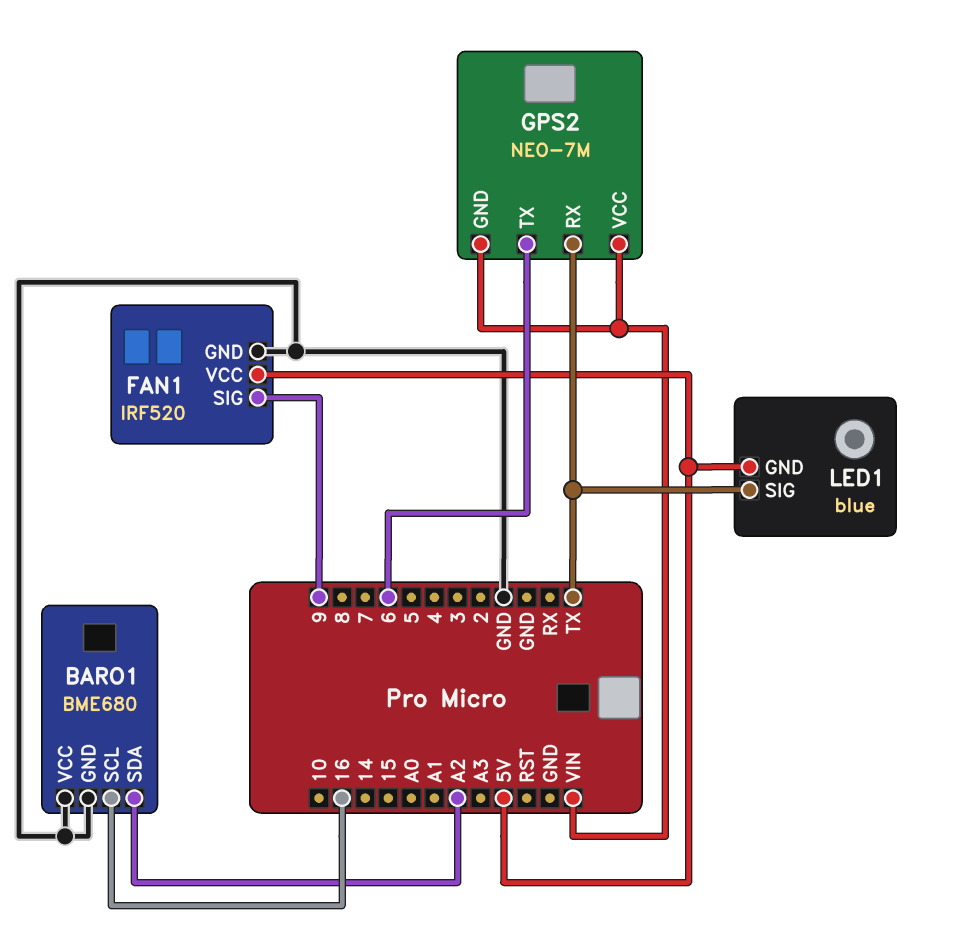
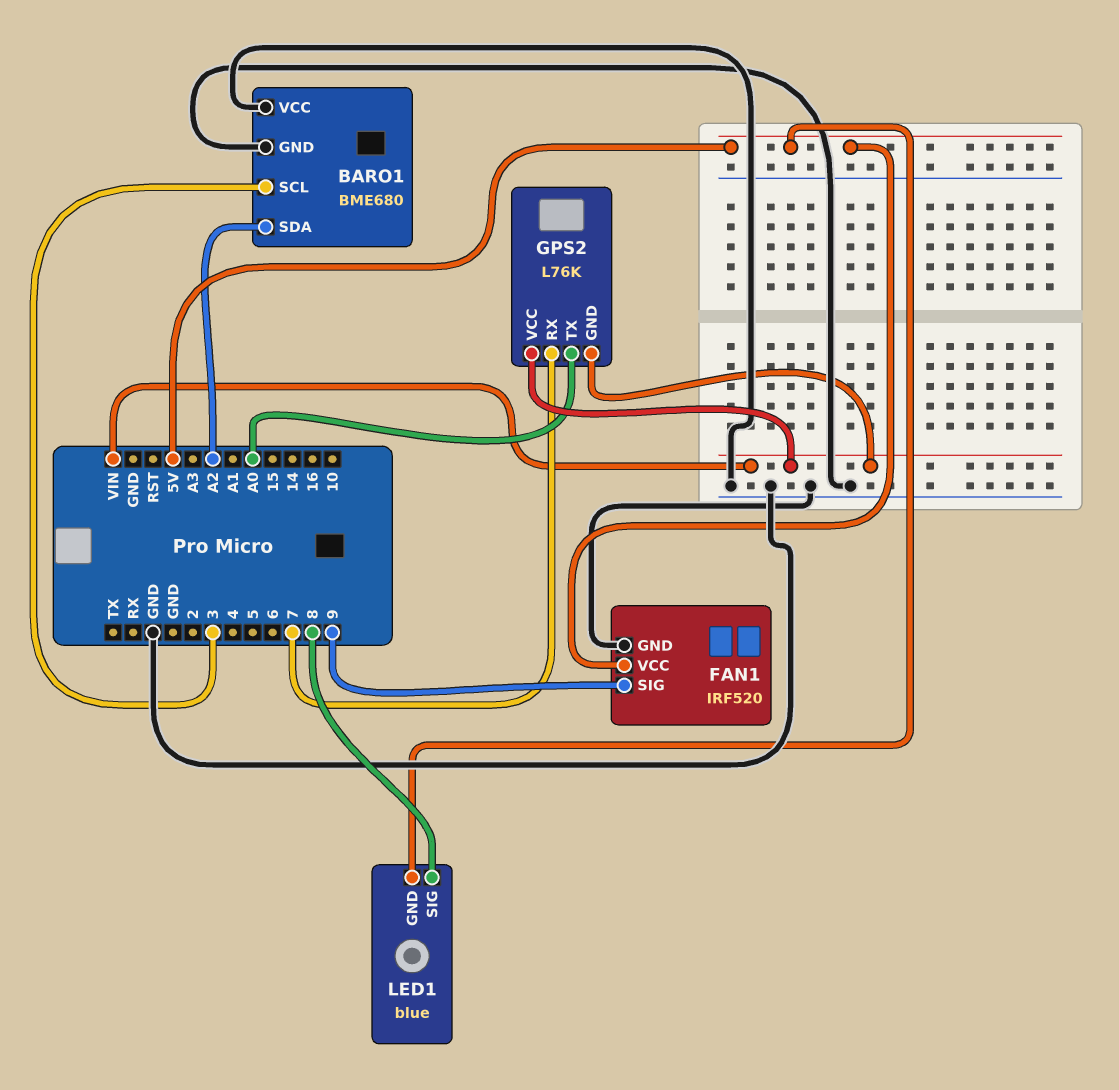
BARO1 pin SCL: 16 -> 3
GPS2: NEO-7M -> L76K
GPS2 pin RX: TX -> 7
GPS2 pin TX: 6 -> A0
LED1 pin SIG: TX -> 8

